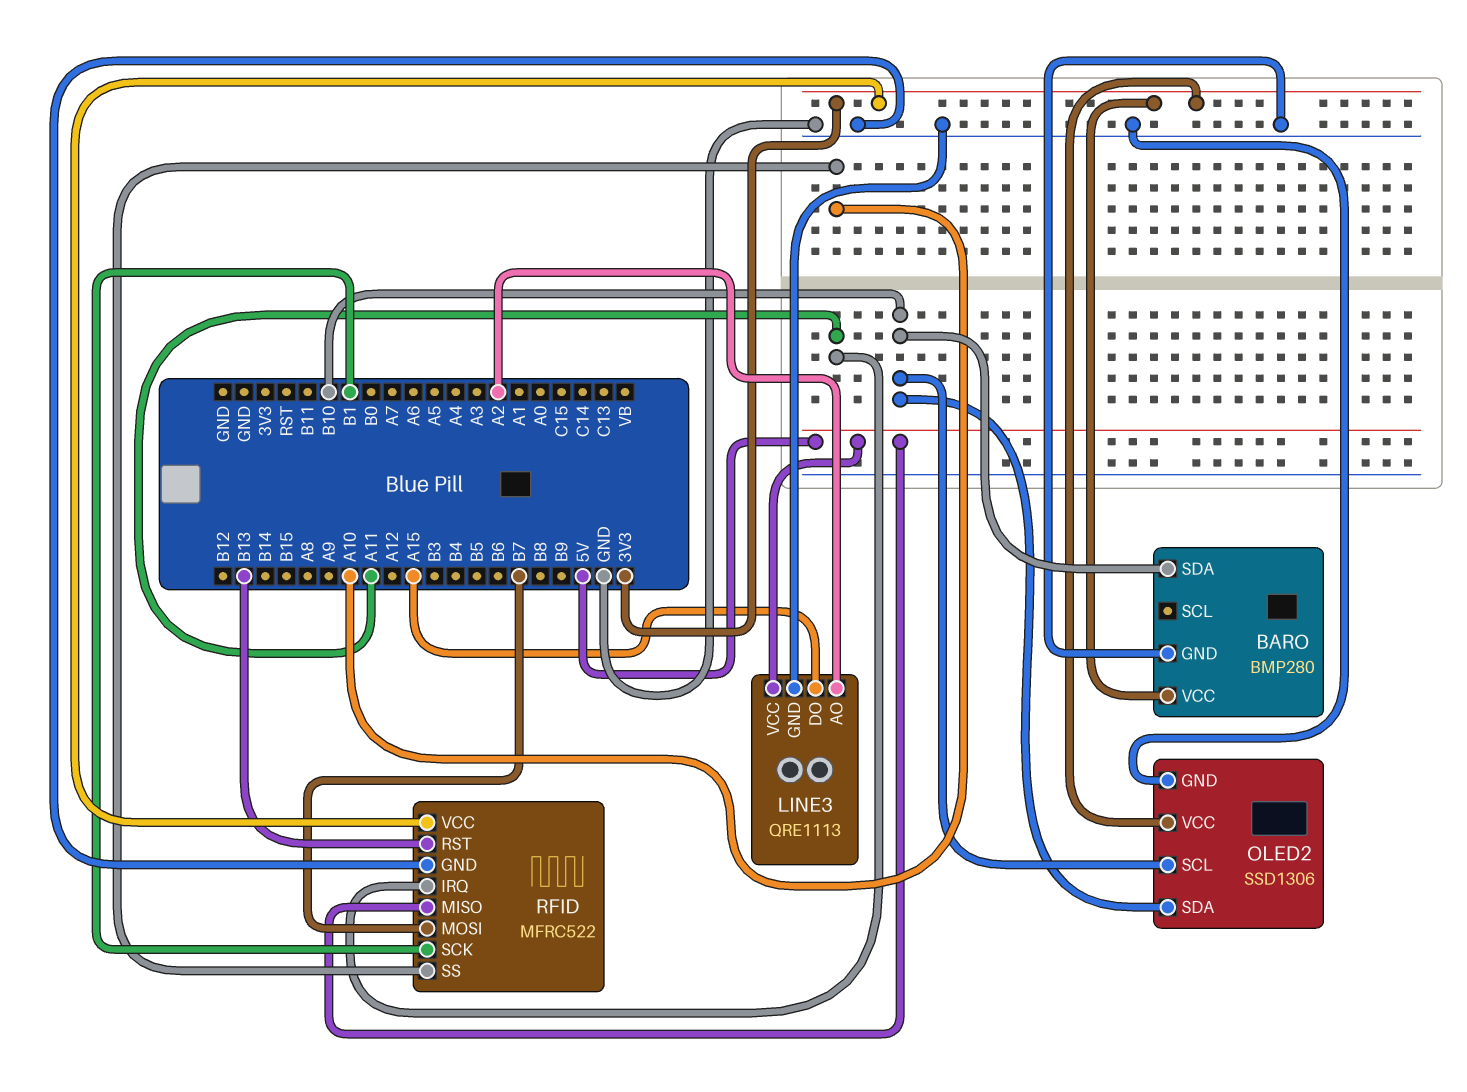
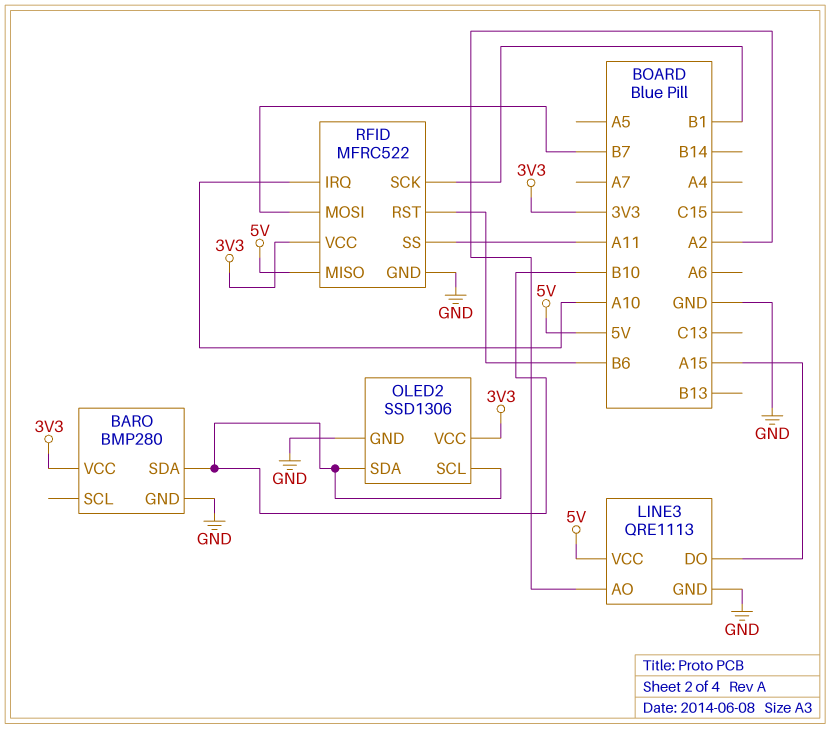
RFID pin IRQ: A11 -> A10
RFID pin RST: B13 -> B6
RFID pin SS: A10 -> A11

